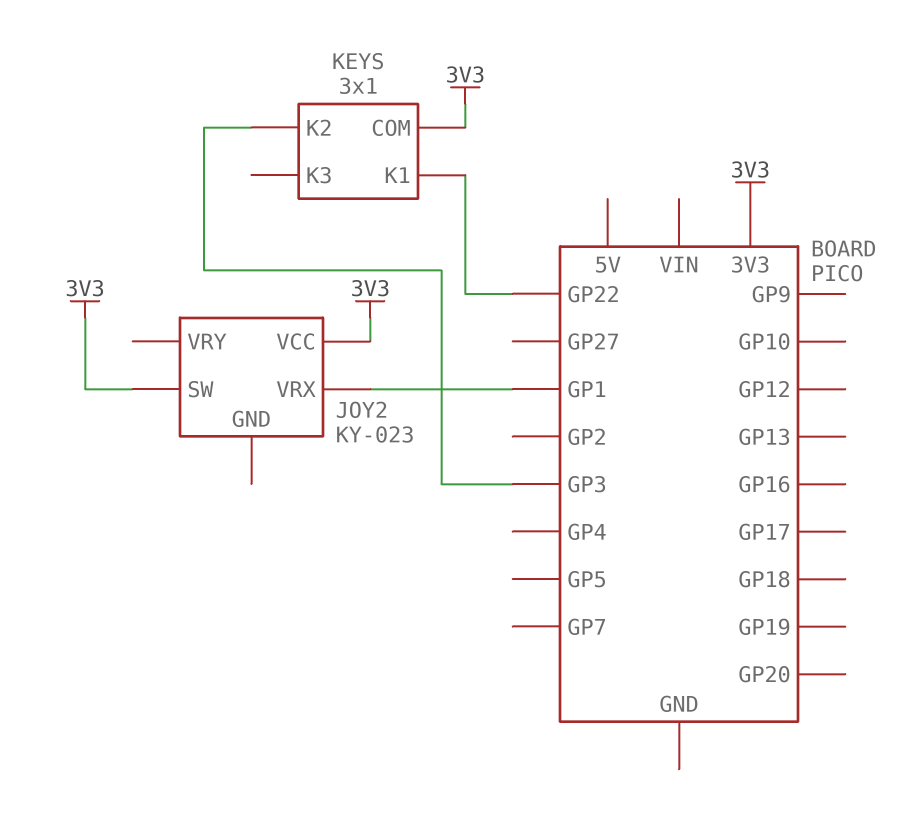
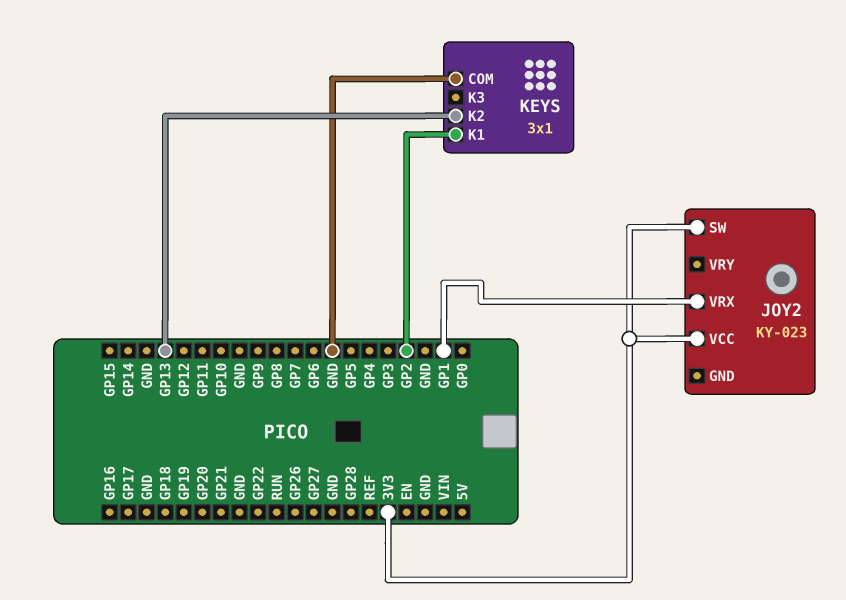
KEYS pin COM: 3V3 -> GND
KEYS pin K1: GP22 -> GP2
KEYS pin K2: GP3 -> GP13

